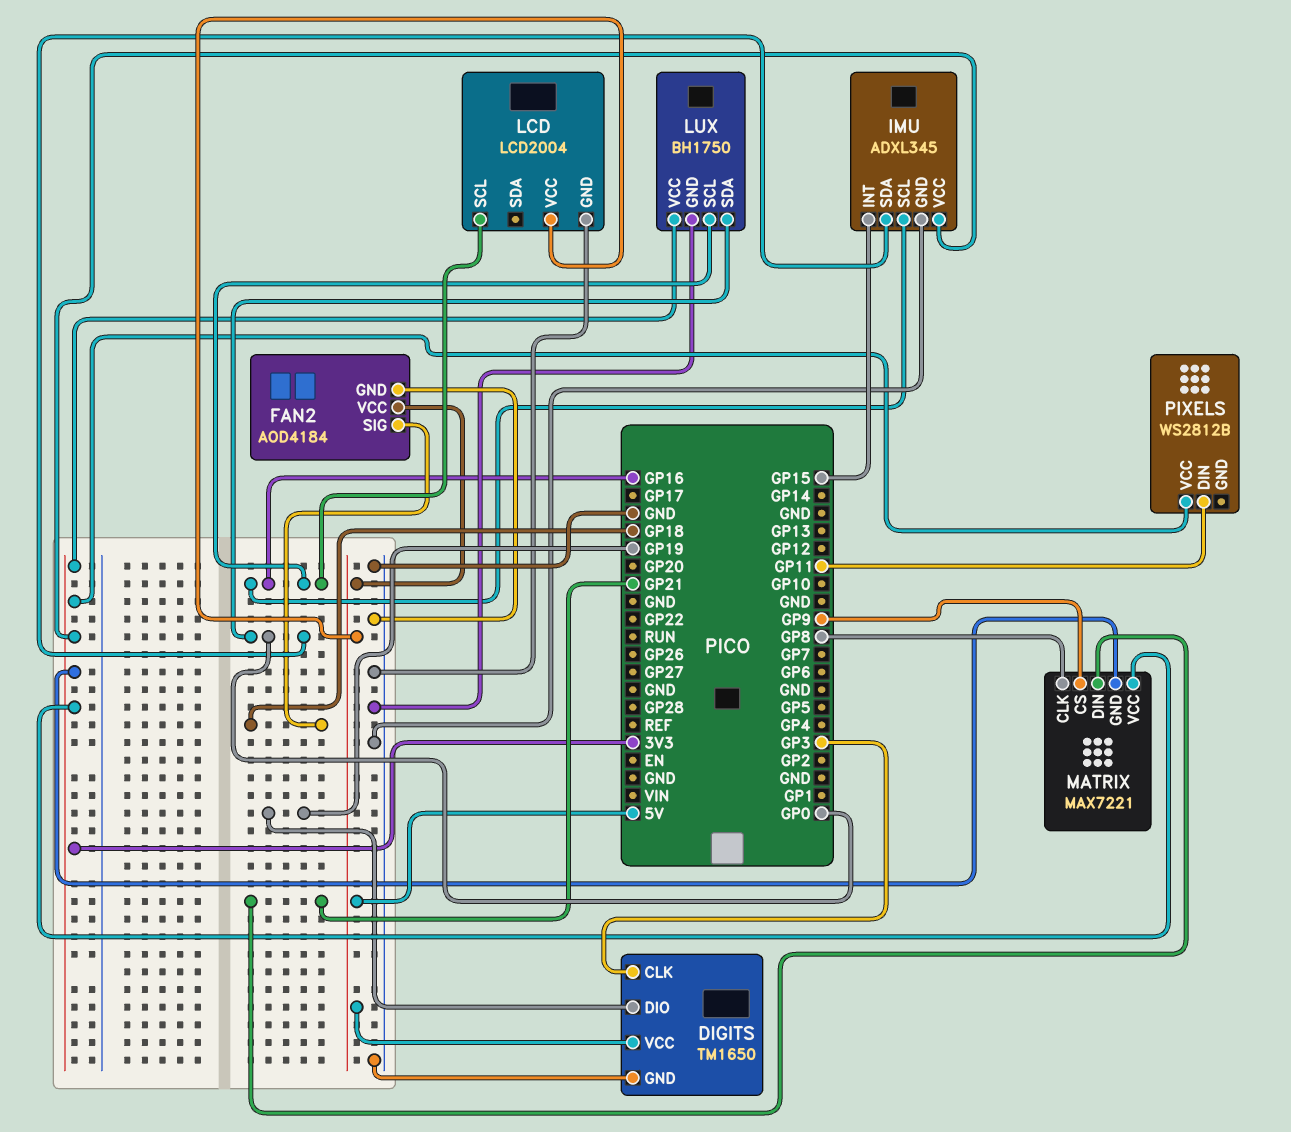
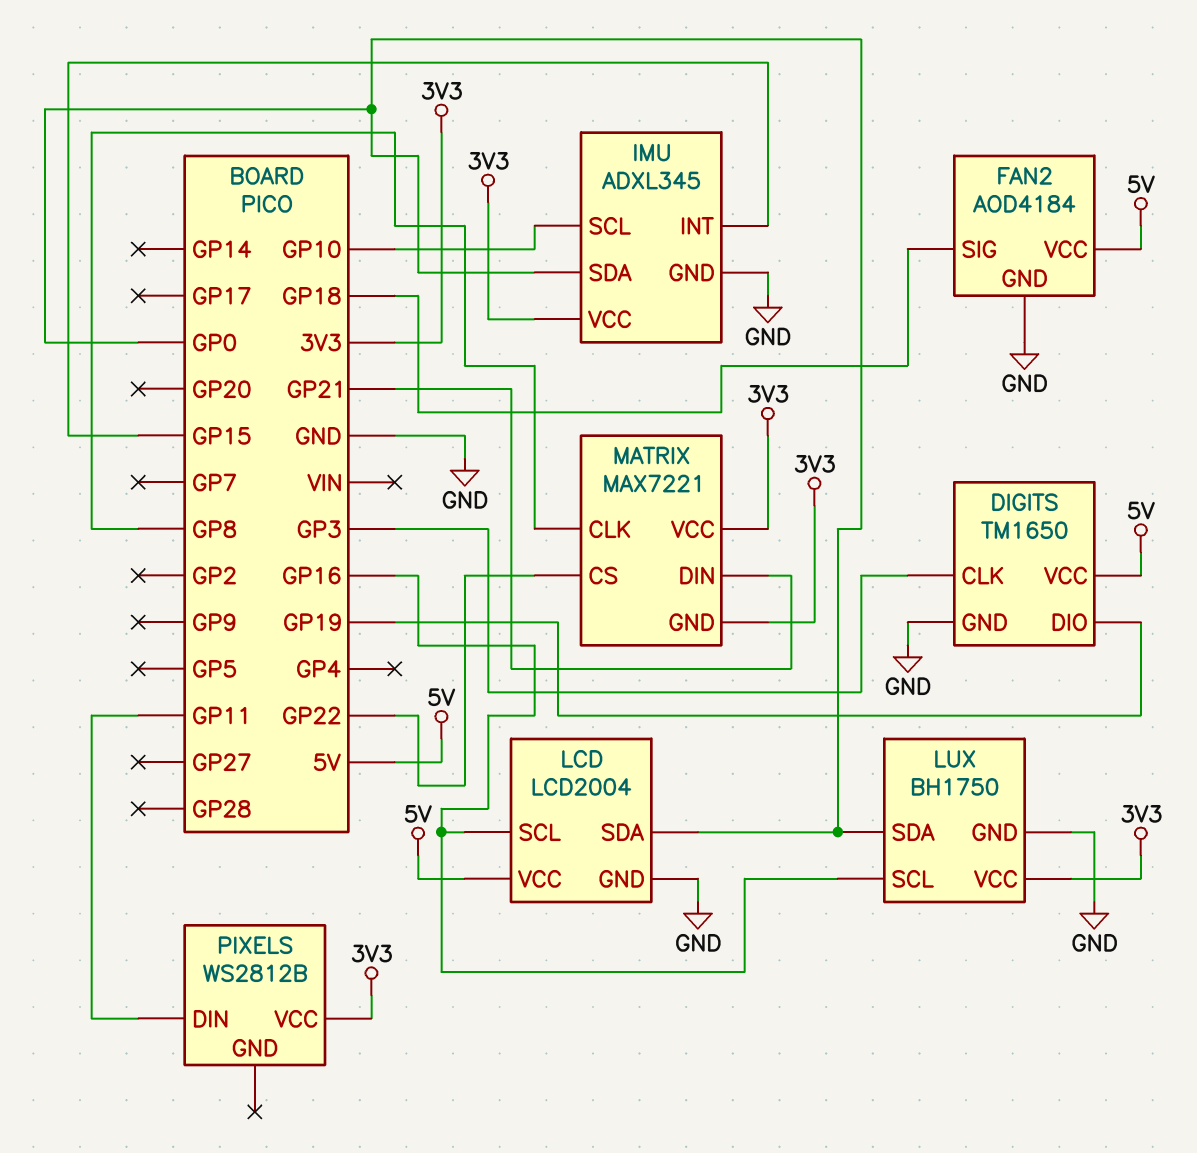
IMU pin SCL: GP16 -> GP10
LCD pin SDA: none -> GP0
MATRIX pin CS: GP9 -> GP22

